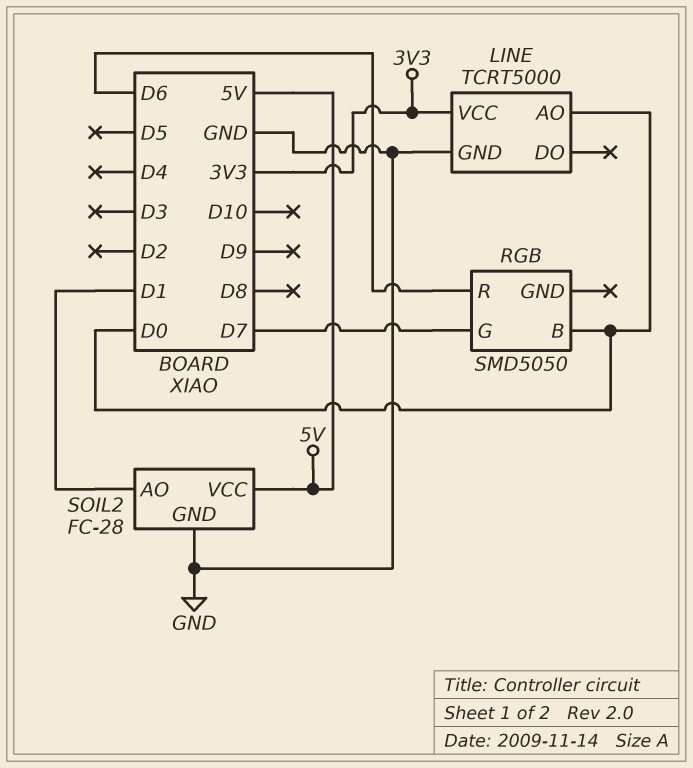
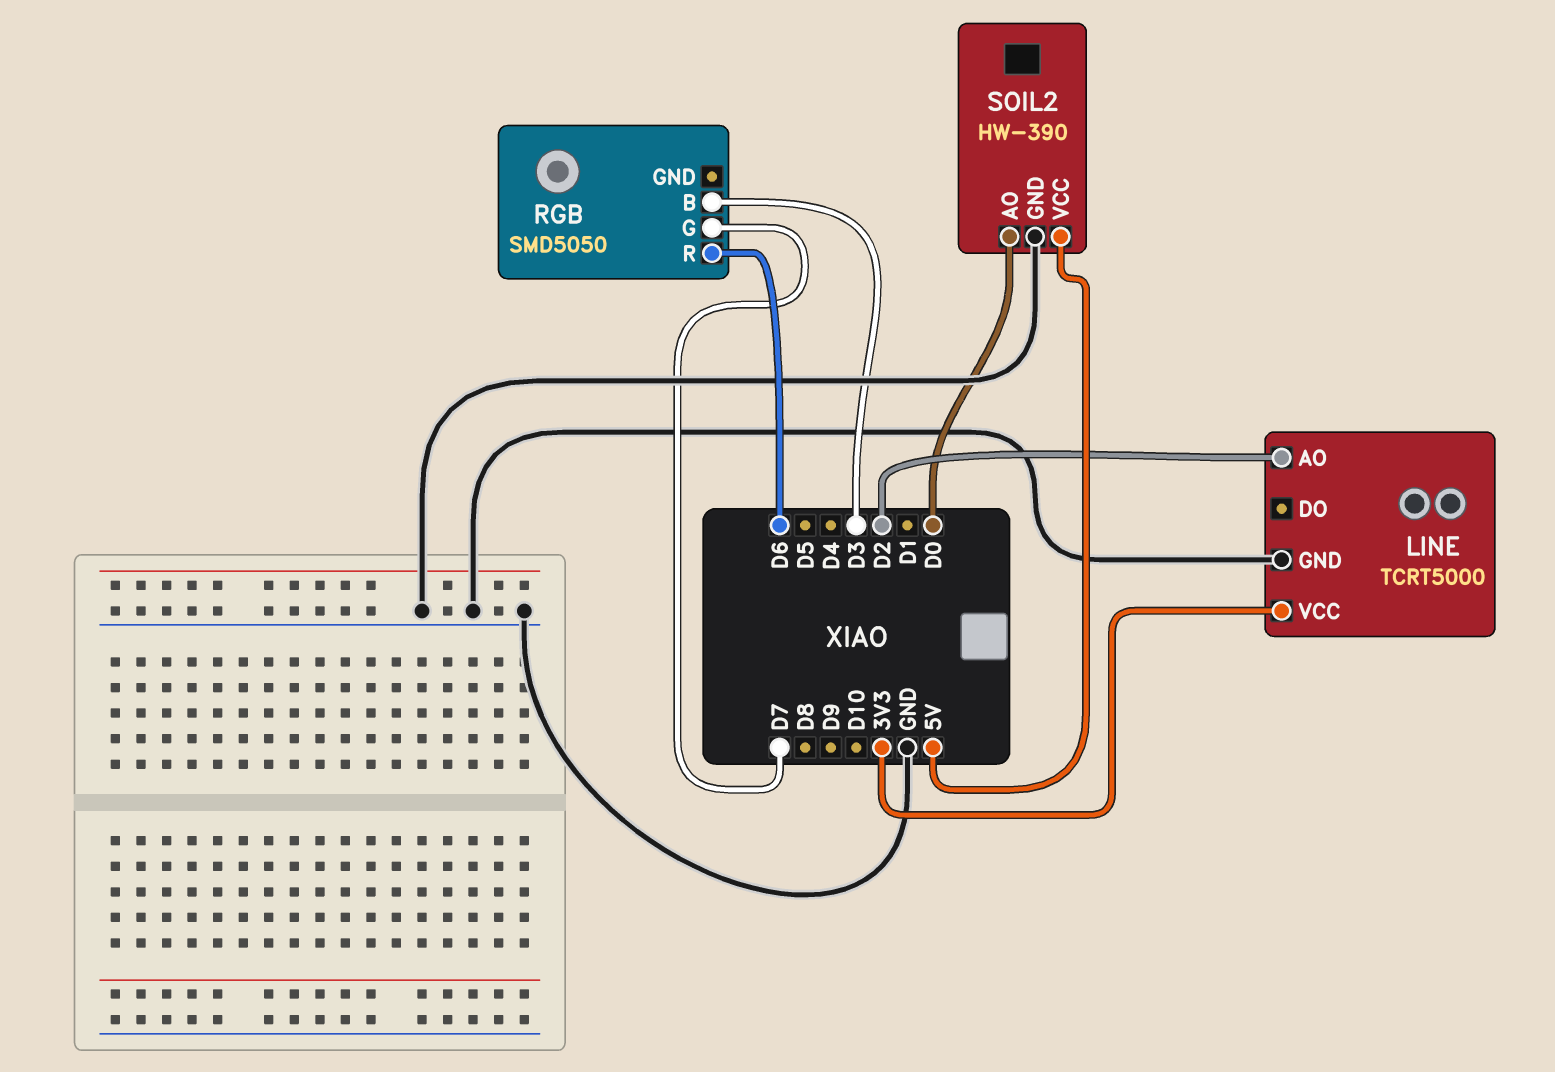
LINE pin AO: D0 -> D2
RGB pin B: D0 -> D3
SOIL2: FC-28 -> HW-390
SOIL2 pin AO: D1 -> D0

